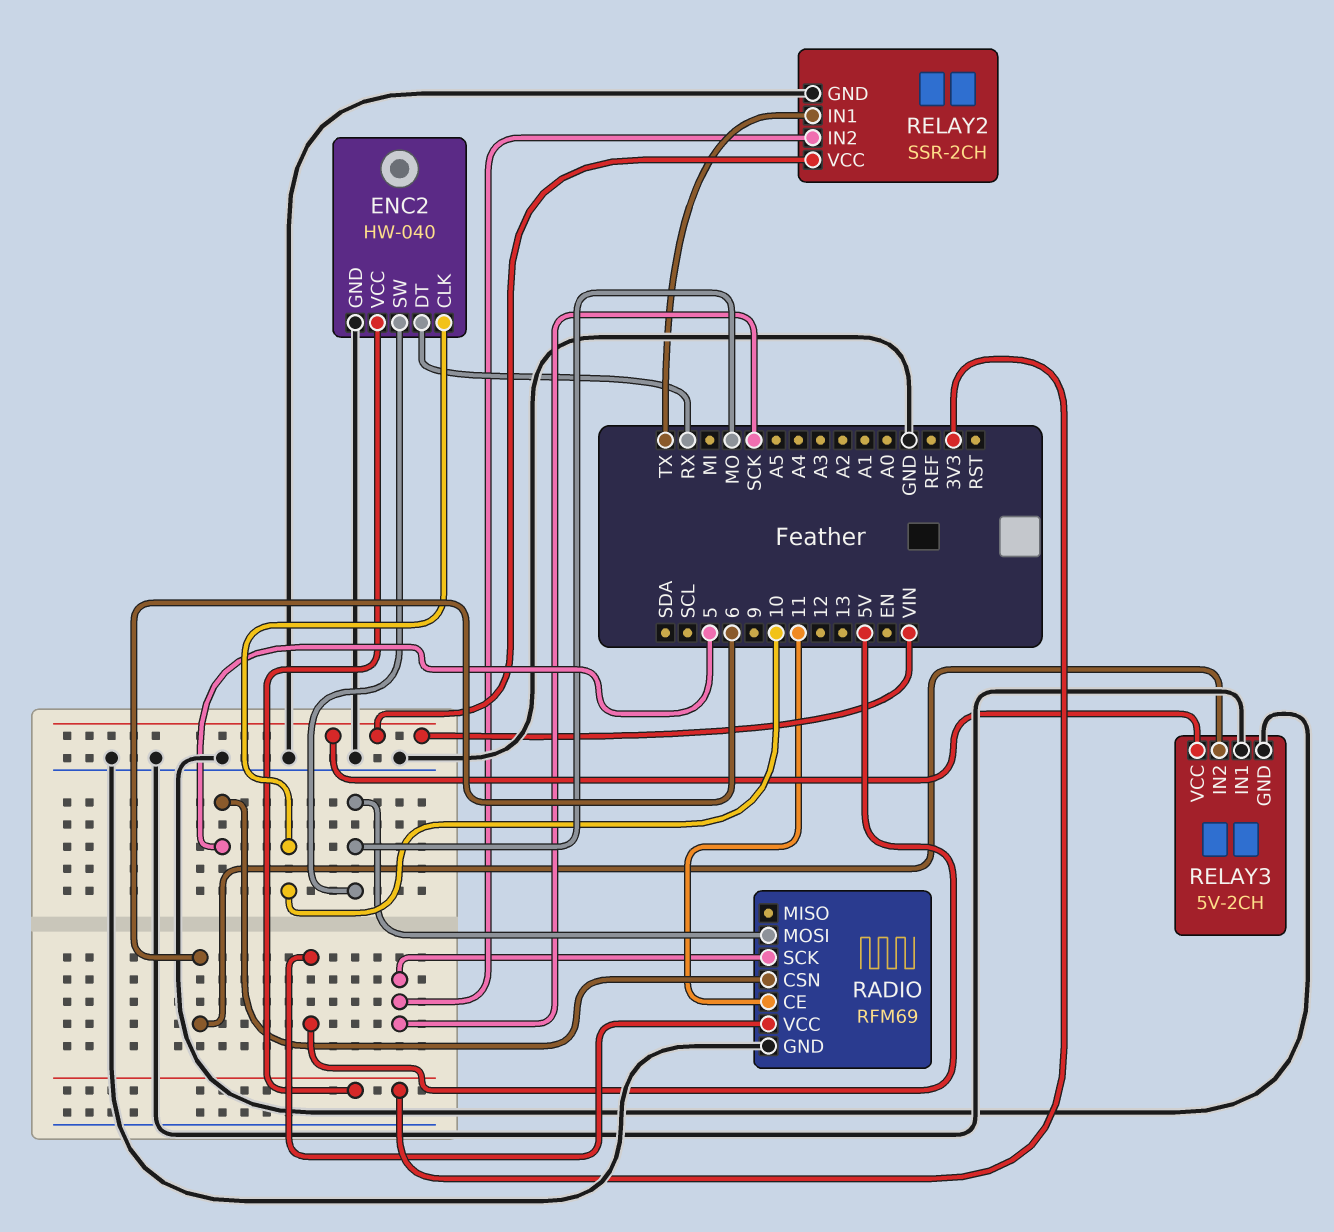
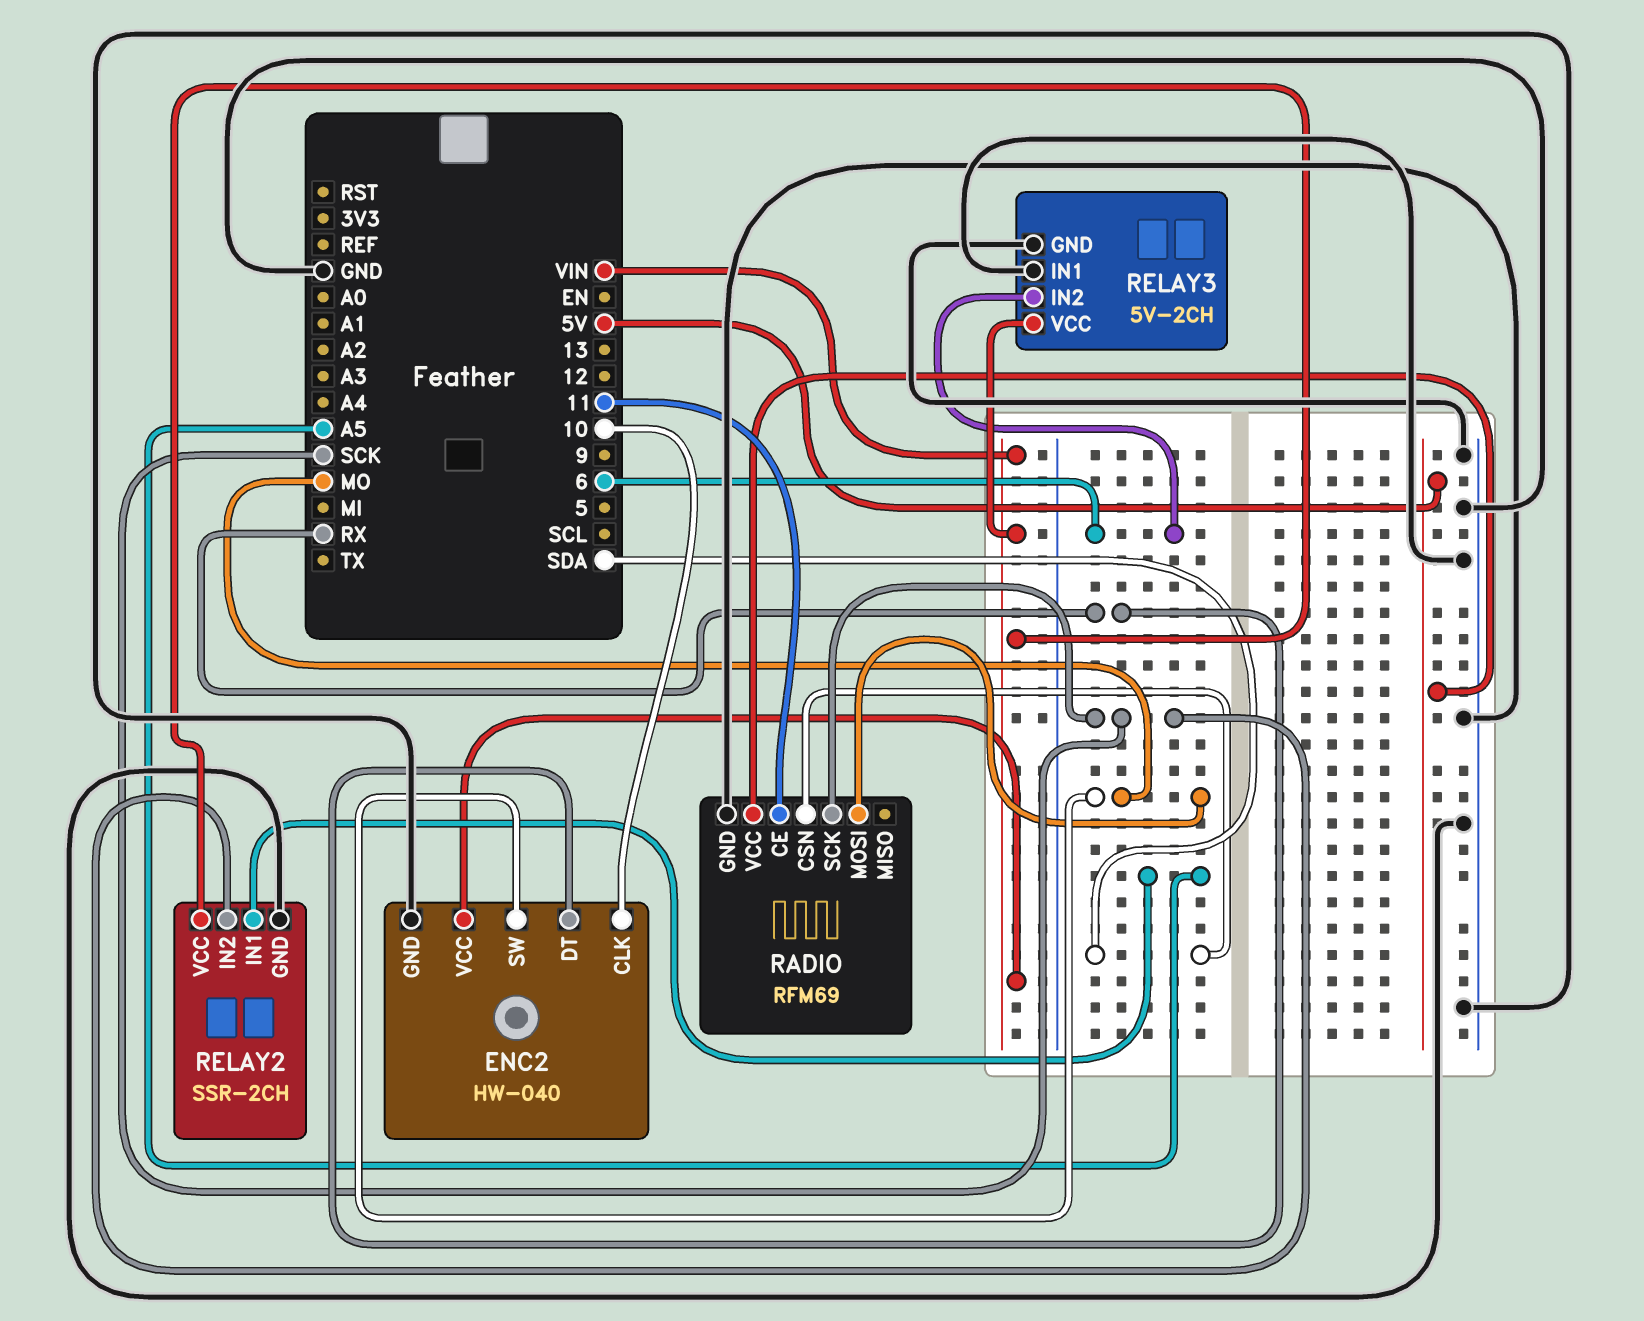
ENC2 pin VCC: 3V3 -> VIN
RADIO pin CSN: 5 -> SDA
RELAY2 pin IN1: TX -> A5

